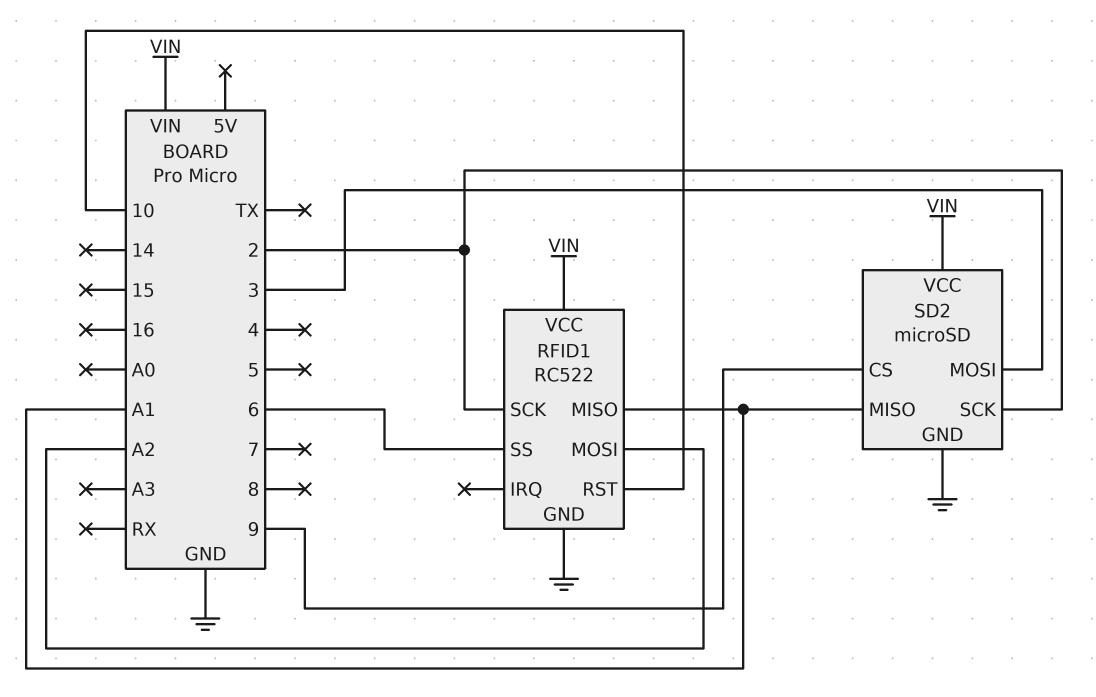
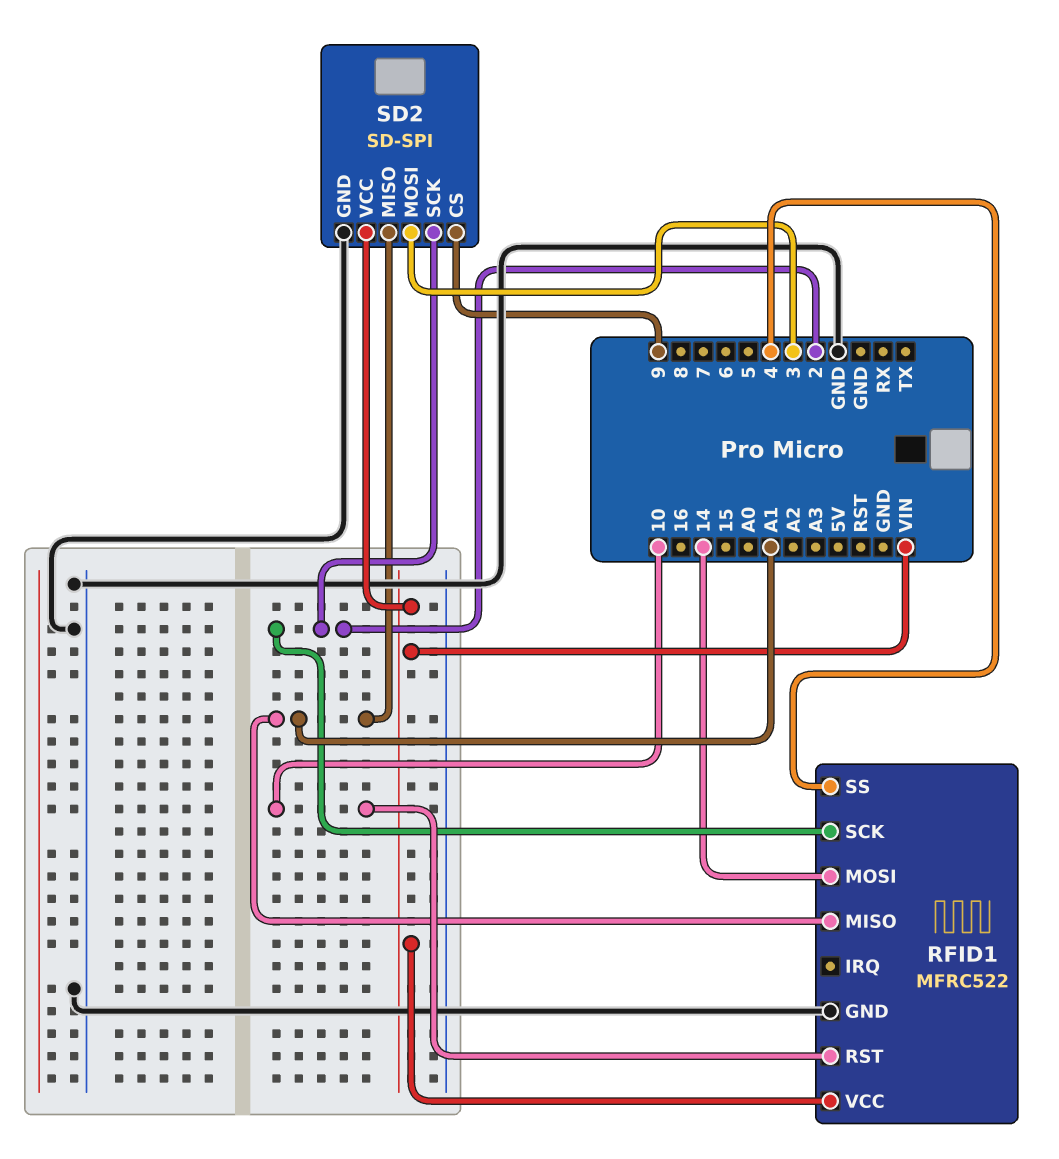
RFID1: RC522 -> MFRC522
RFID1 pin MOSI: A2 -> 14
RFID1 pin SS: 6 -> 4
SD2: microSD -> SD-SPI

